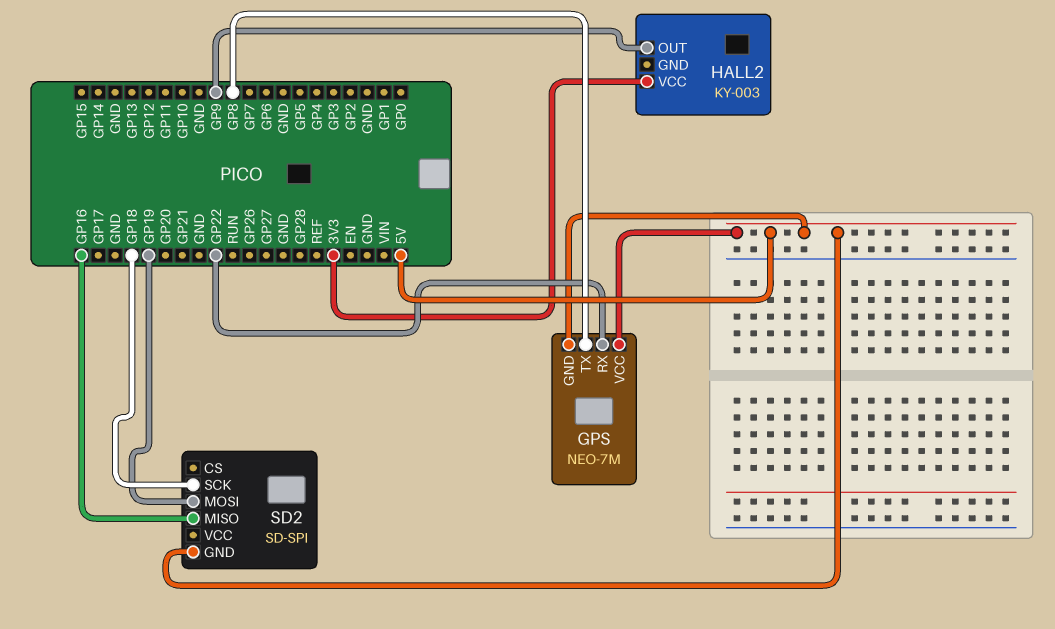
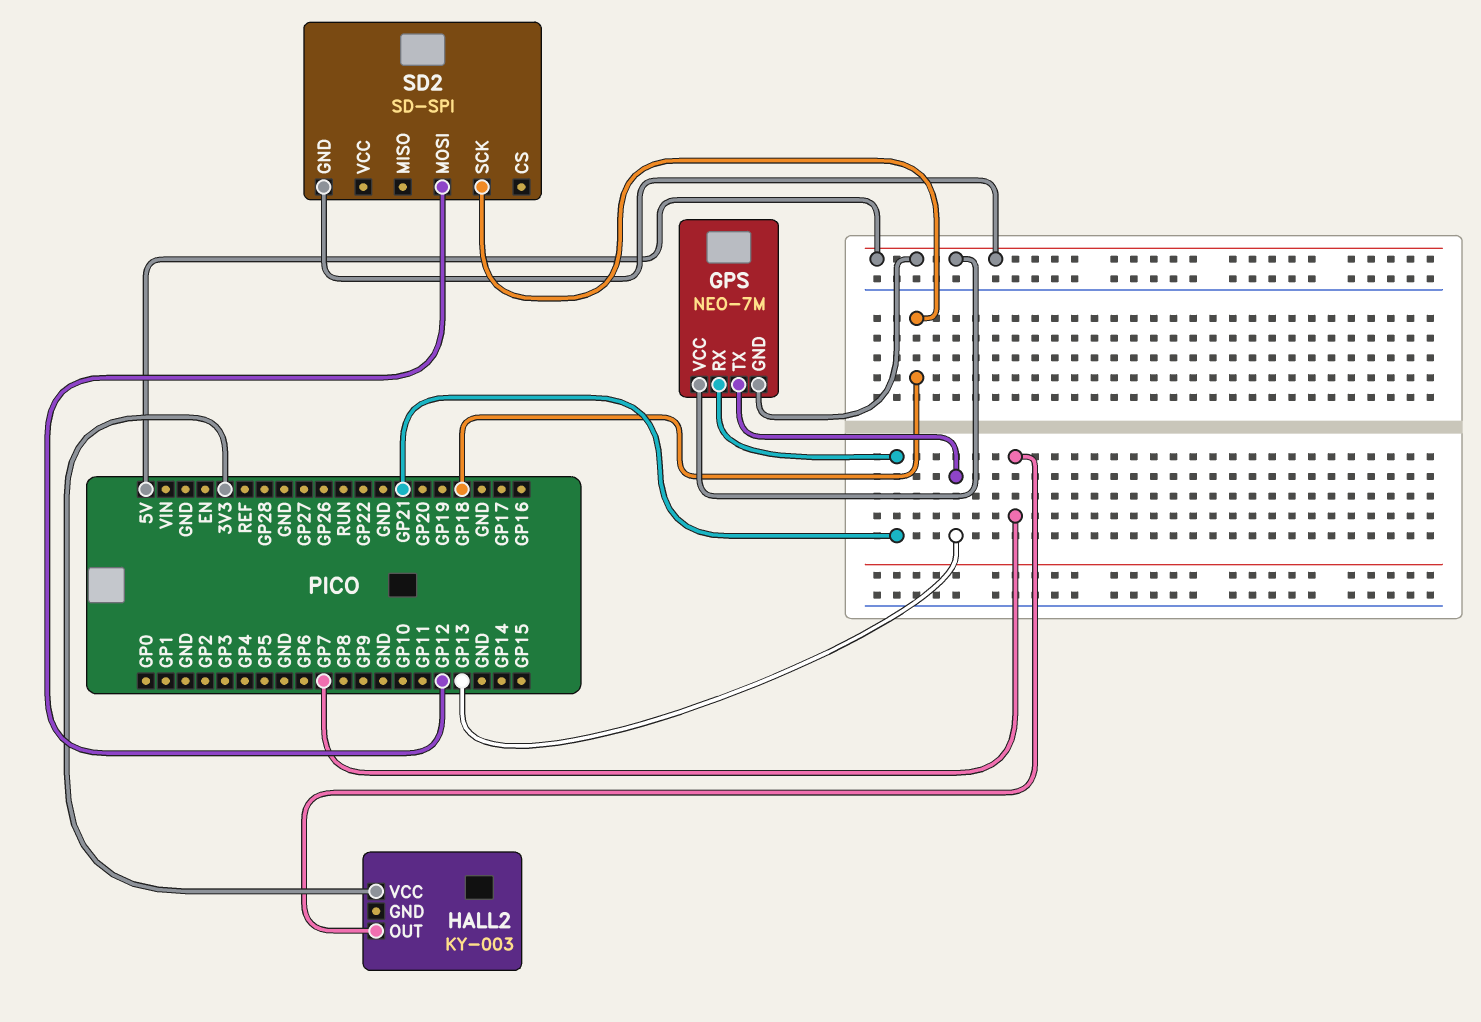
GPS pin RX: GP22 -> GP21
GPS pin TX: GP8 -> GP13
HALL2 pin OUT: GP9 -> GP7
SD2 pin MISO: GP16 -> none
SD2 pin MOSI: GP19 -> GP12

